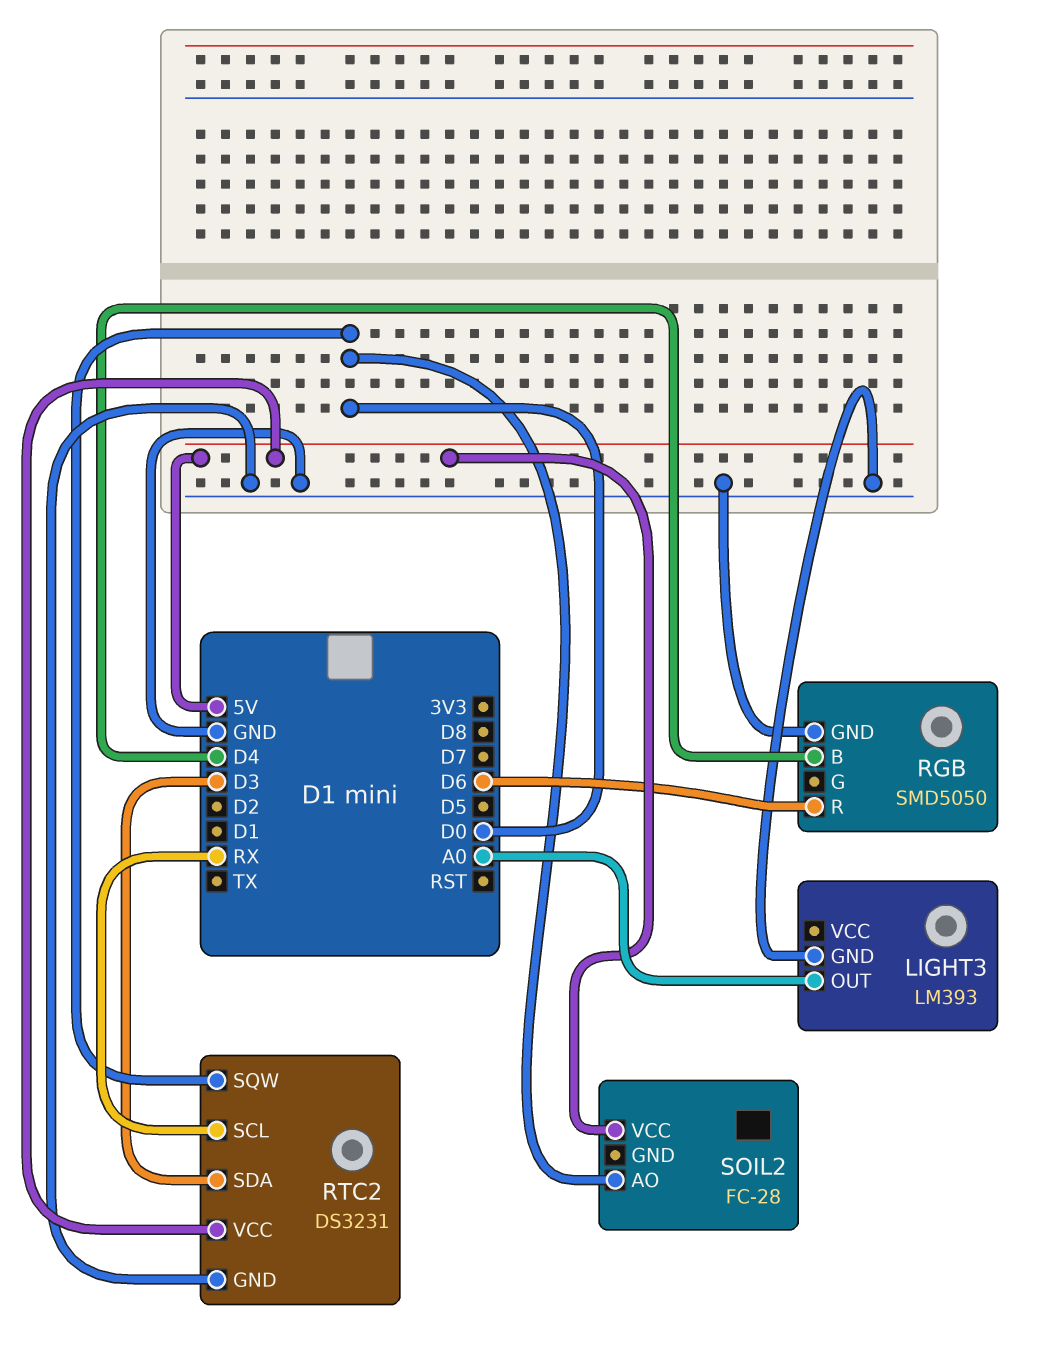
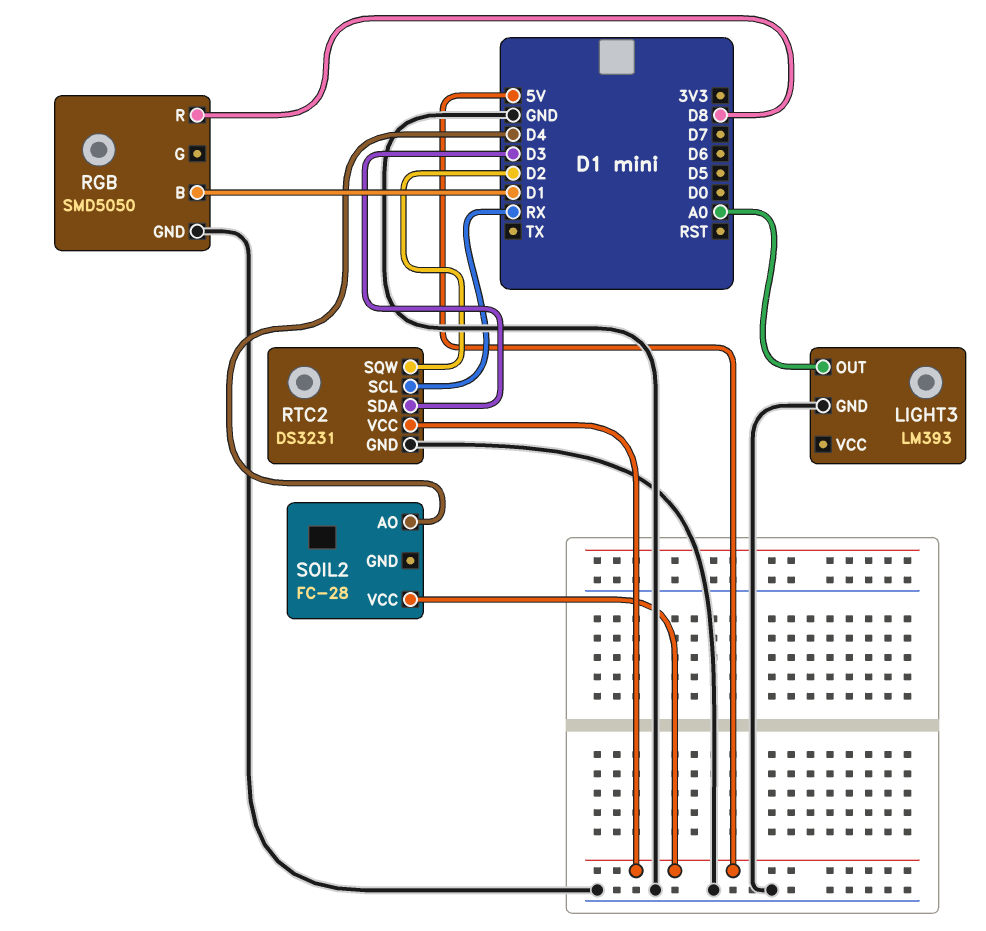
RGB pin B: D4 -> D1
RGB pin R: D6 -> D8
RTC2 pin SQW: D0 -> D2
SOIL2 pin AO: D0 -> D4

